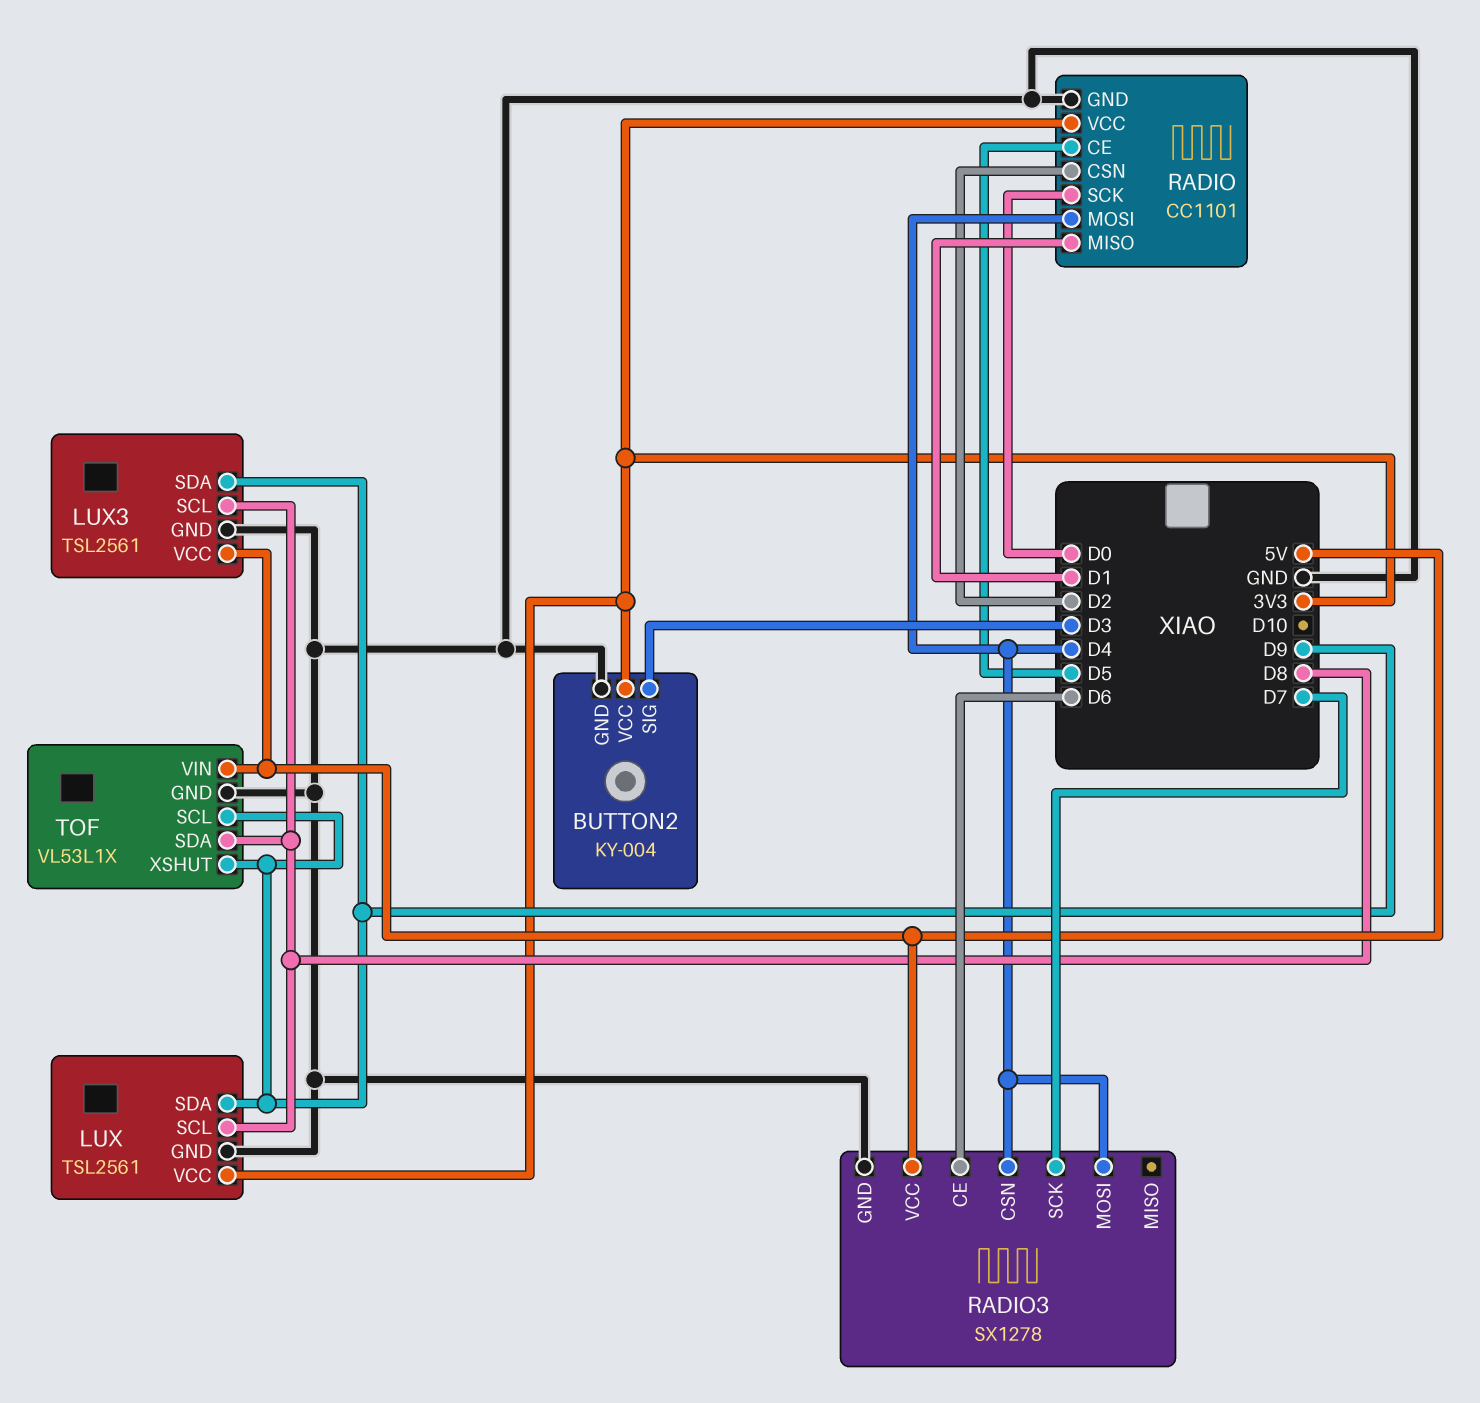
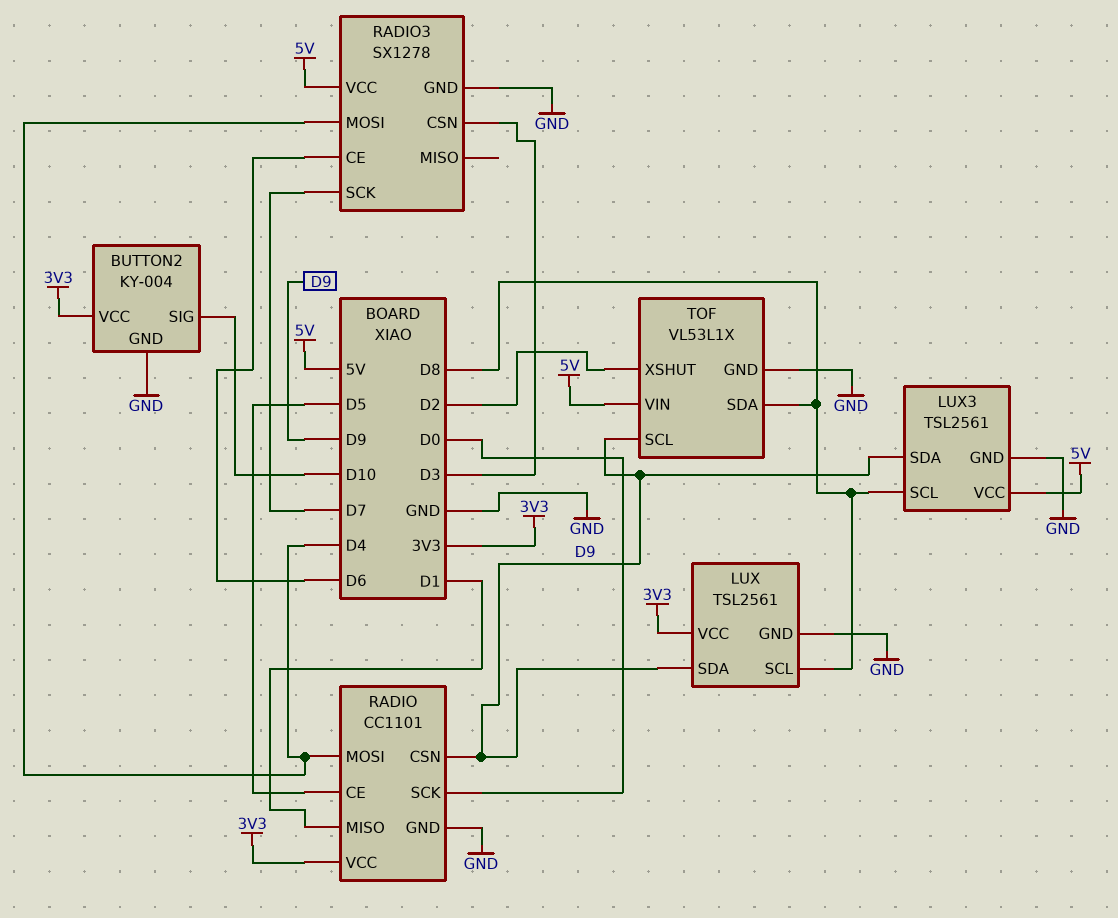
BUTTON2 pin SIG: D3 -> D10
RADIO pin CSN: D2 -> D9
RADIO3 pin CSN: D4 -> D3
TOF pin XSHUT: D9 -> D2

